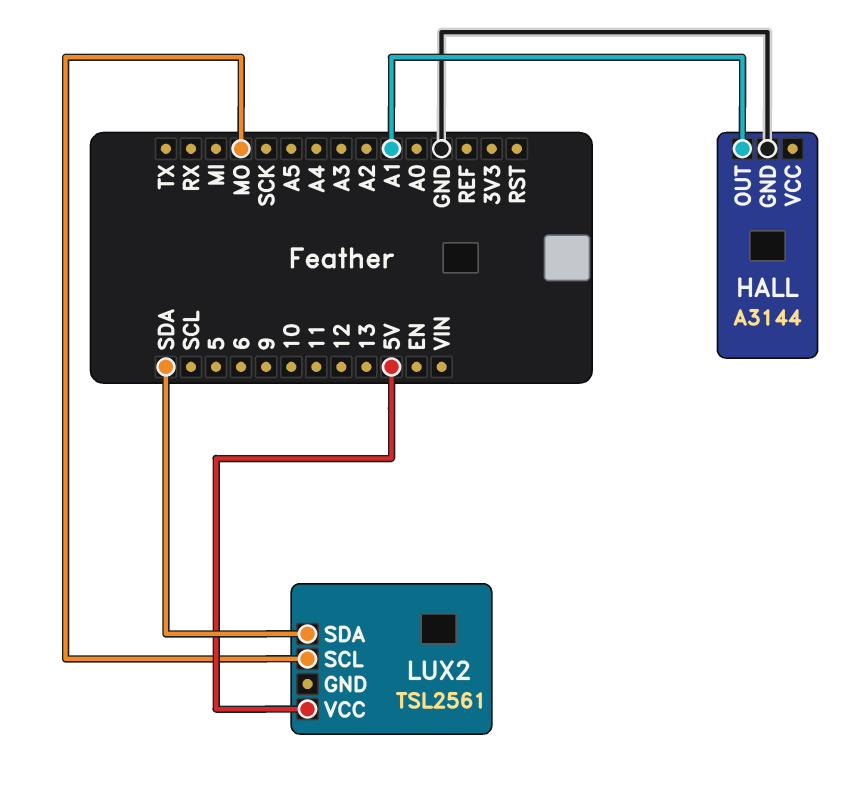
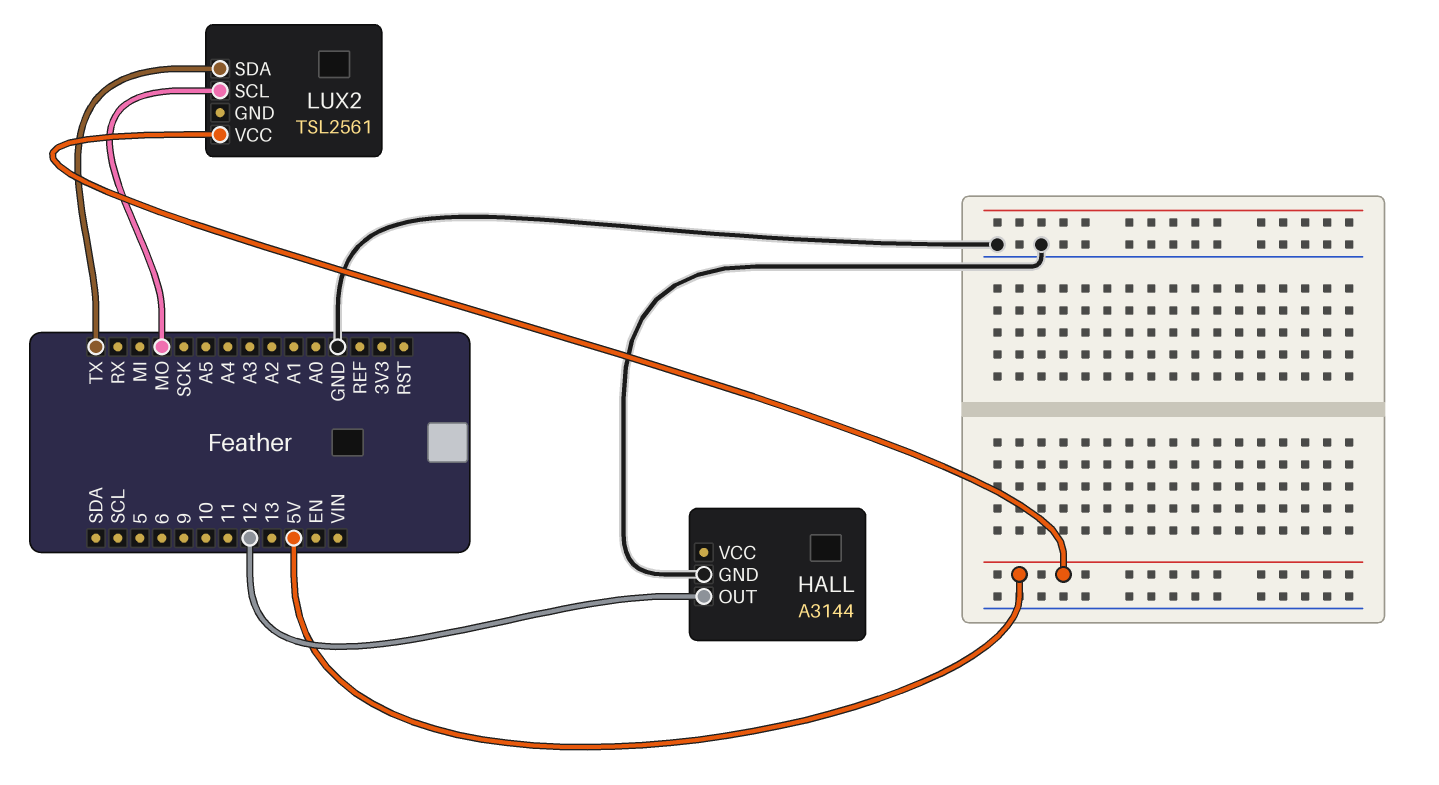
HALL pin OUT: A1 -> 12
LUX2 pin SDA: SDA -> TX

